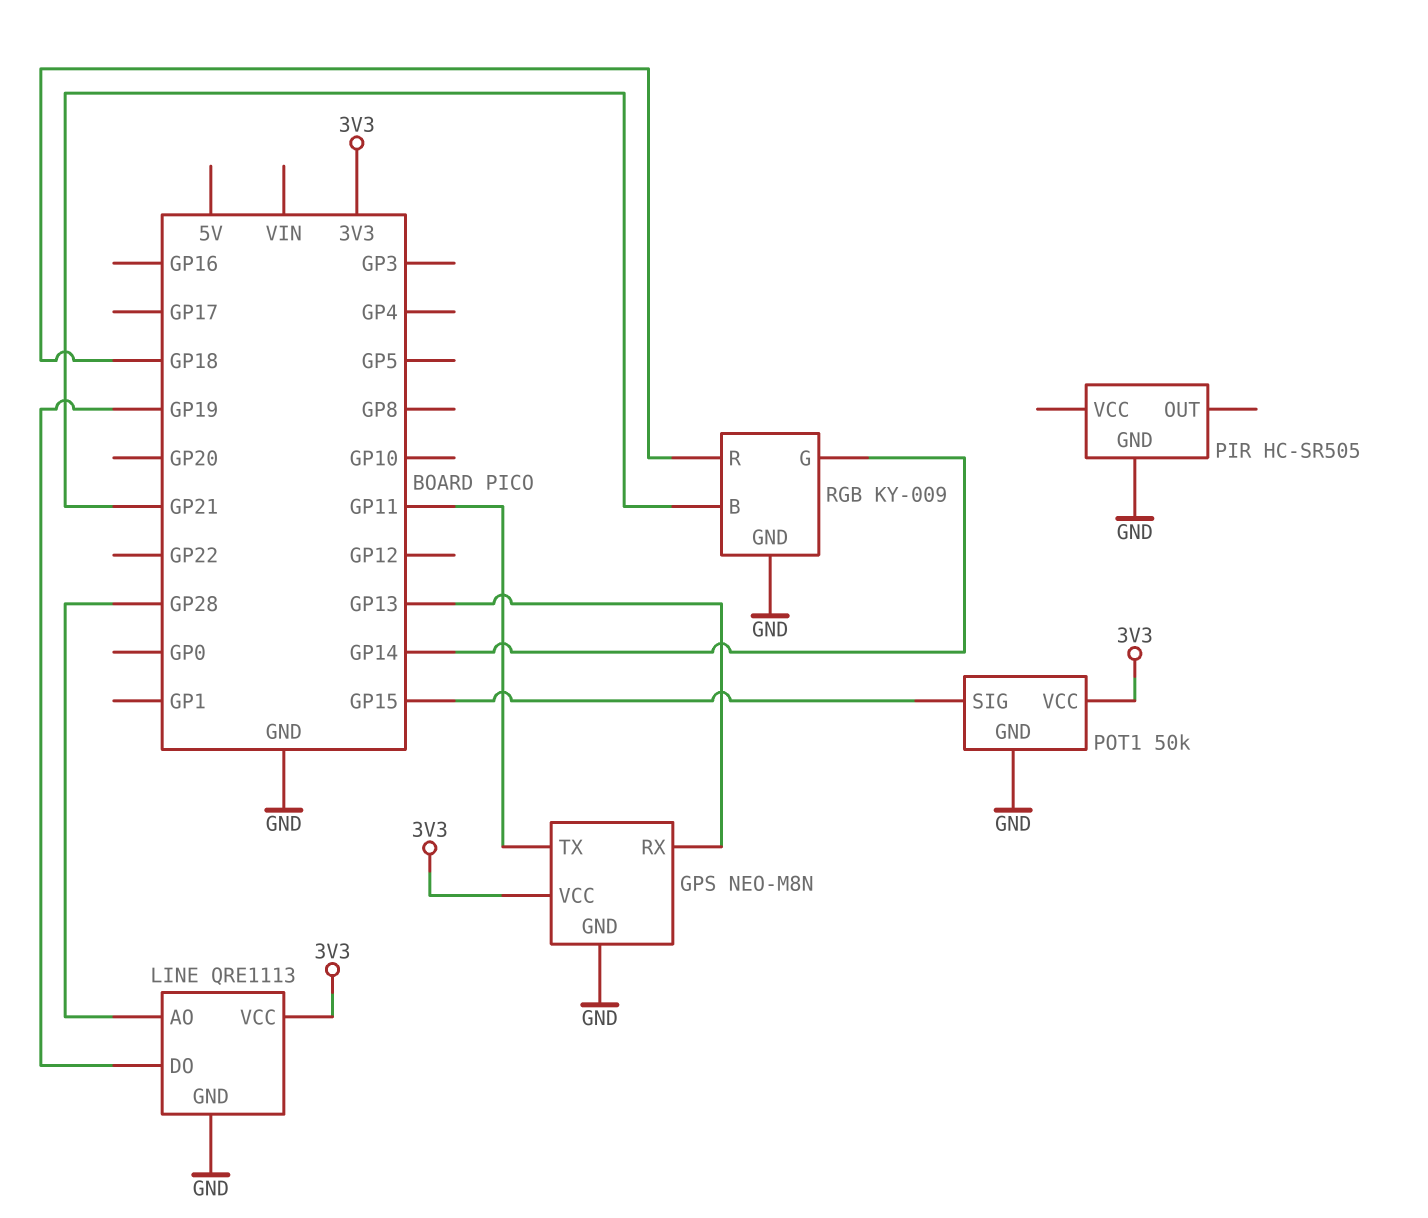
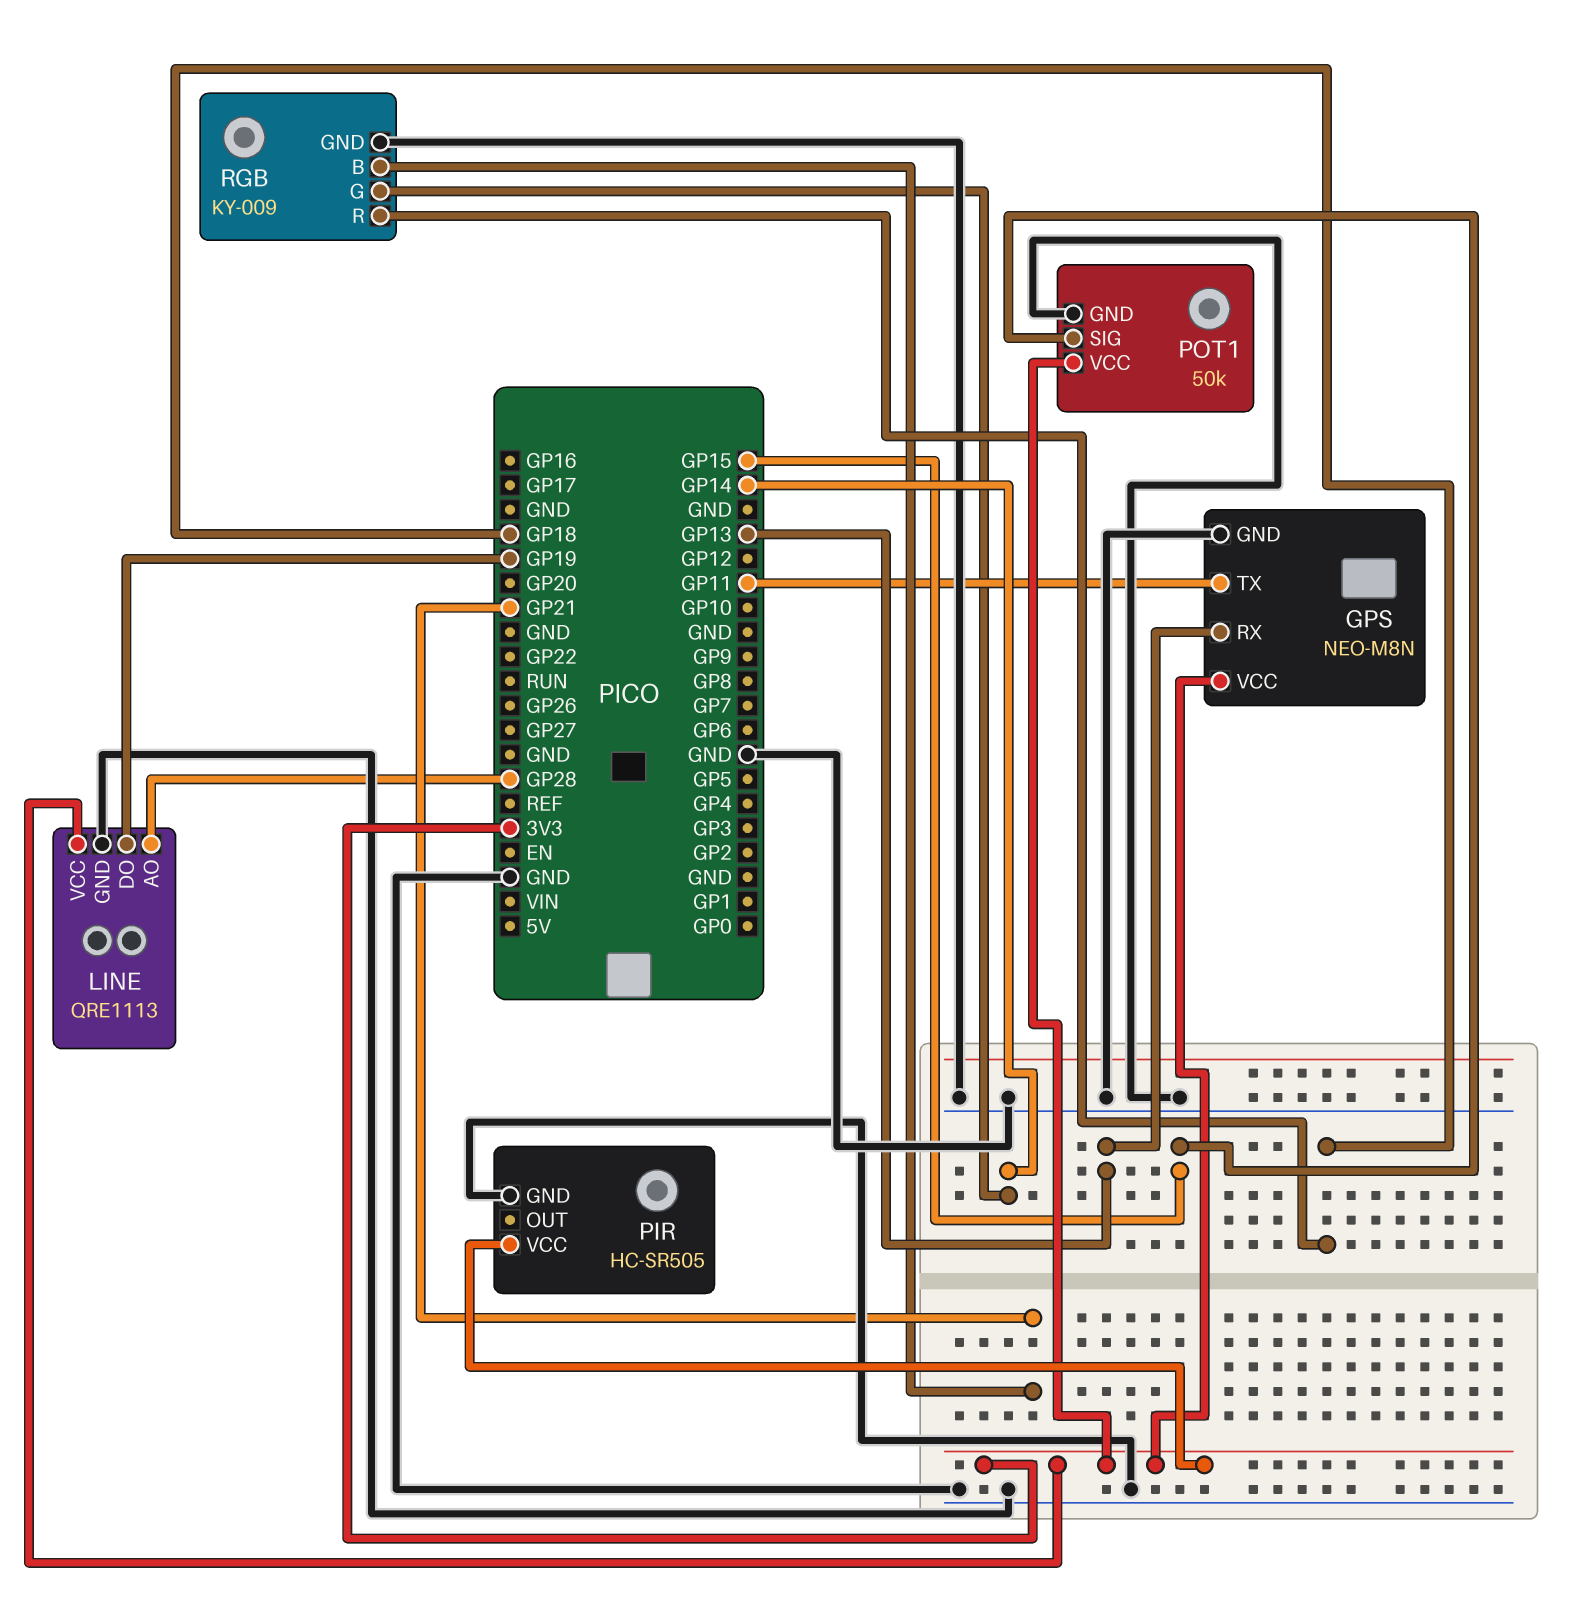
PIR pin VCC: none -> 3V3

